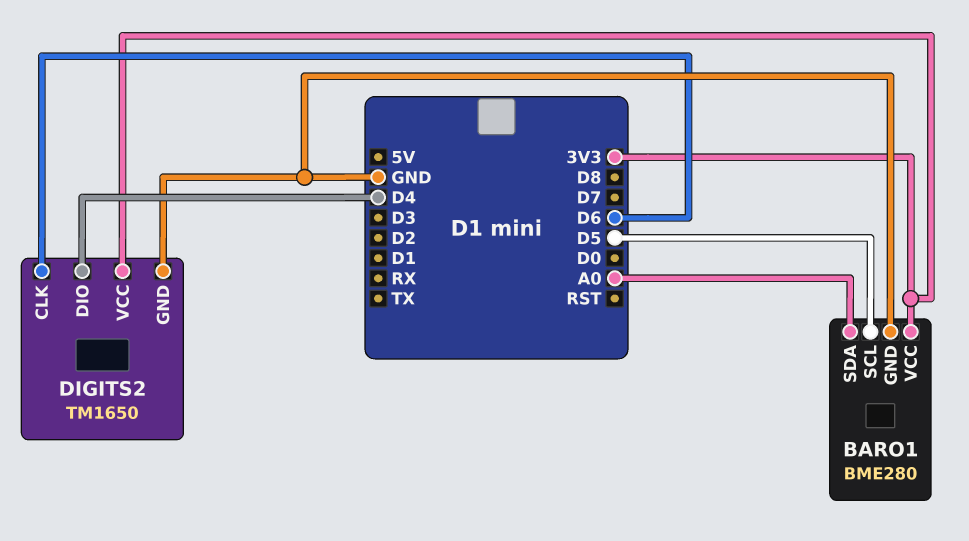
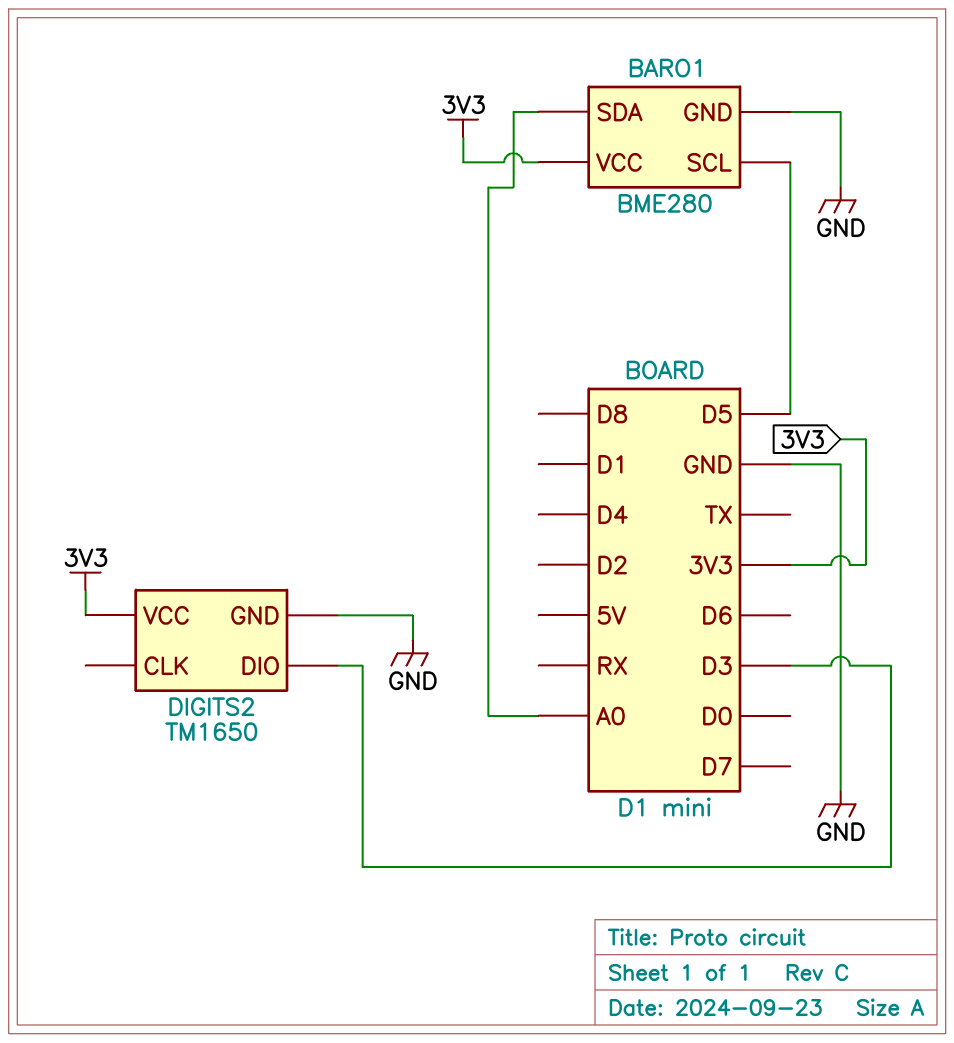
DIGITS2 pin CLK: D6 -> none
DIGITS2 pin DIO: D4 -> D3

